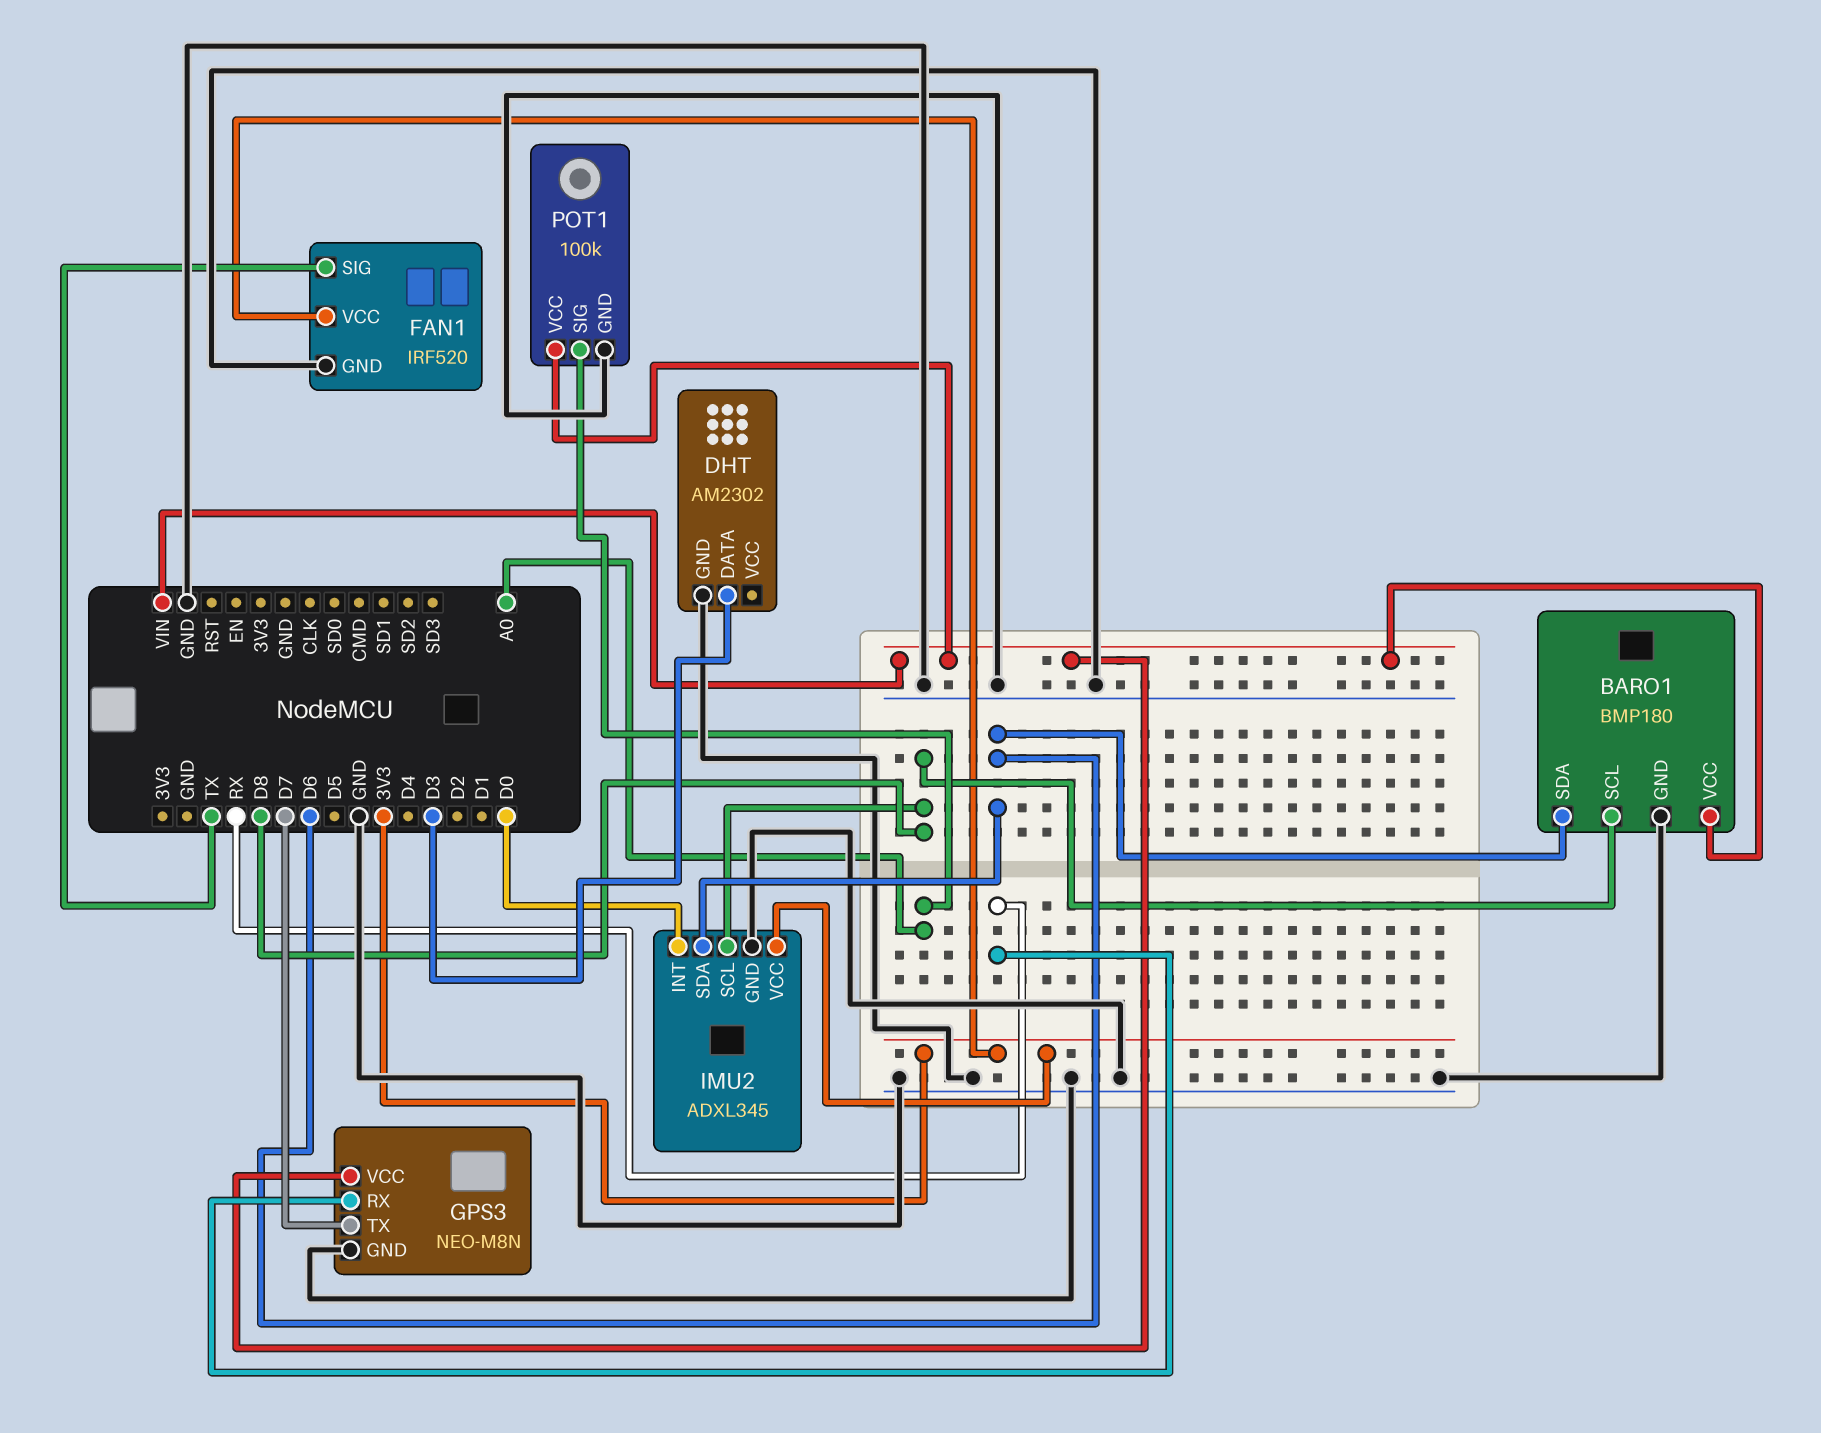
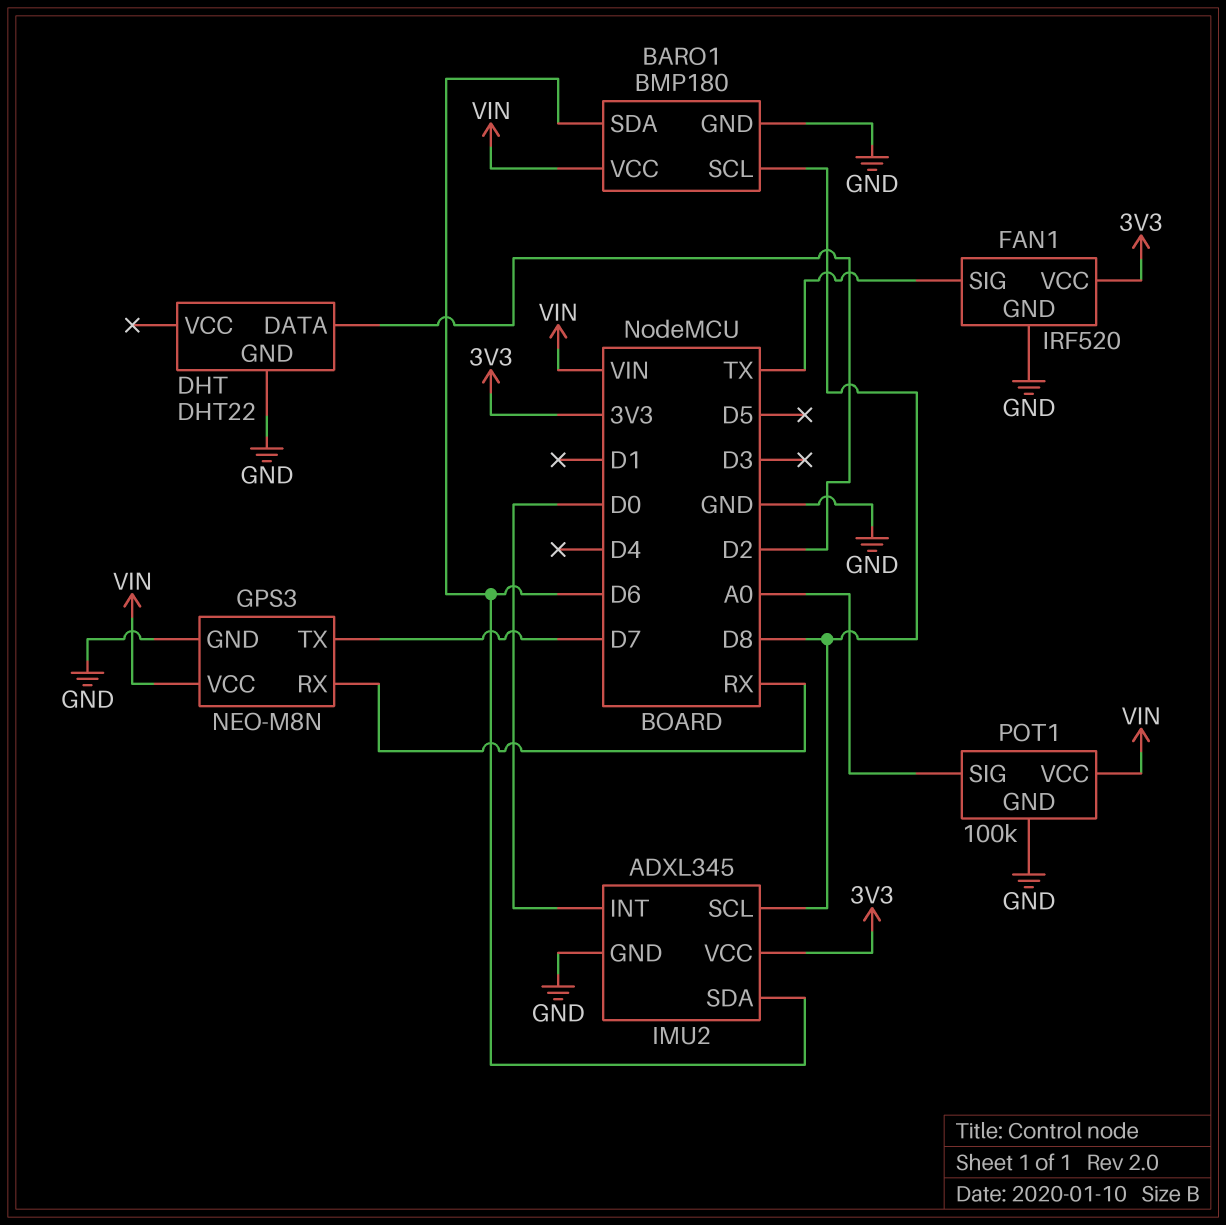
DHT: AM2302 -> DHT22
DHT pin DATA: D3 -> D2

